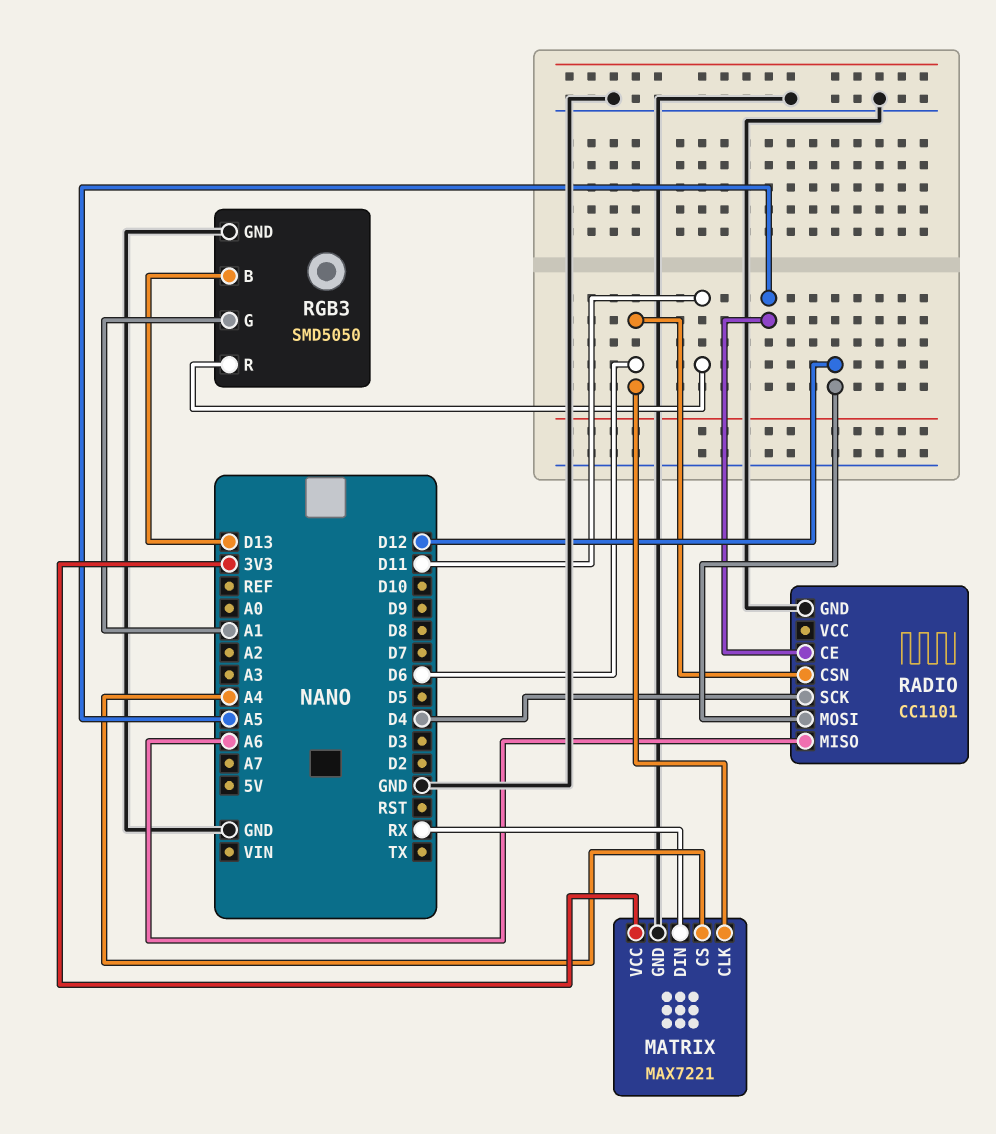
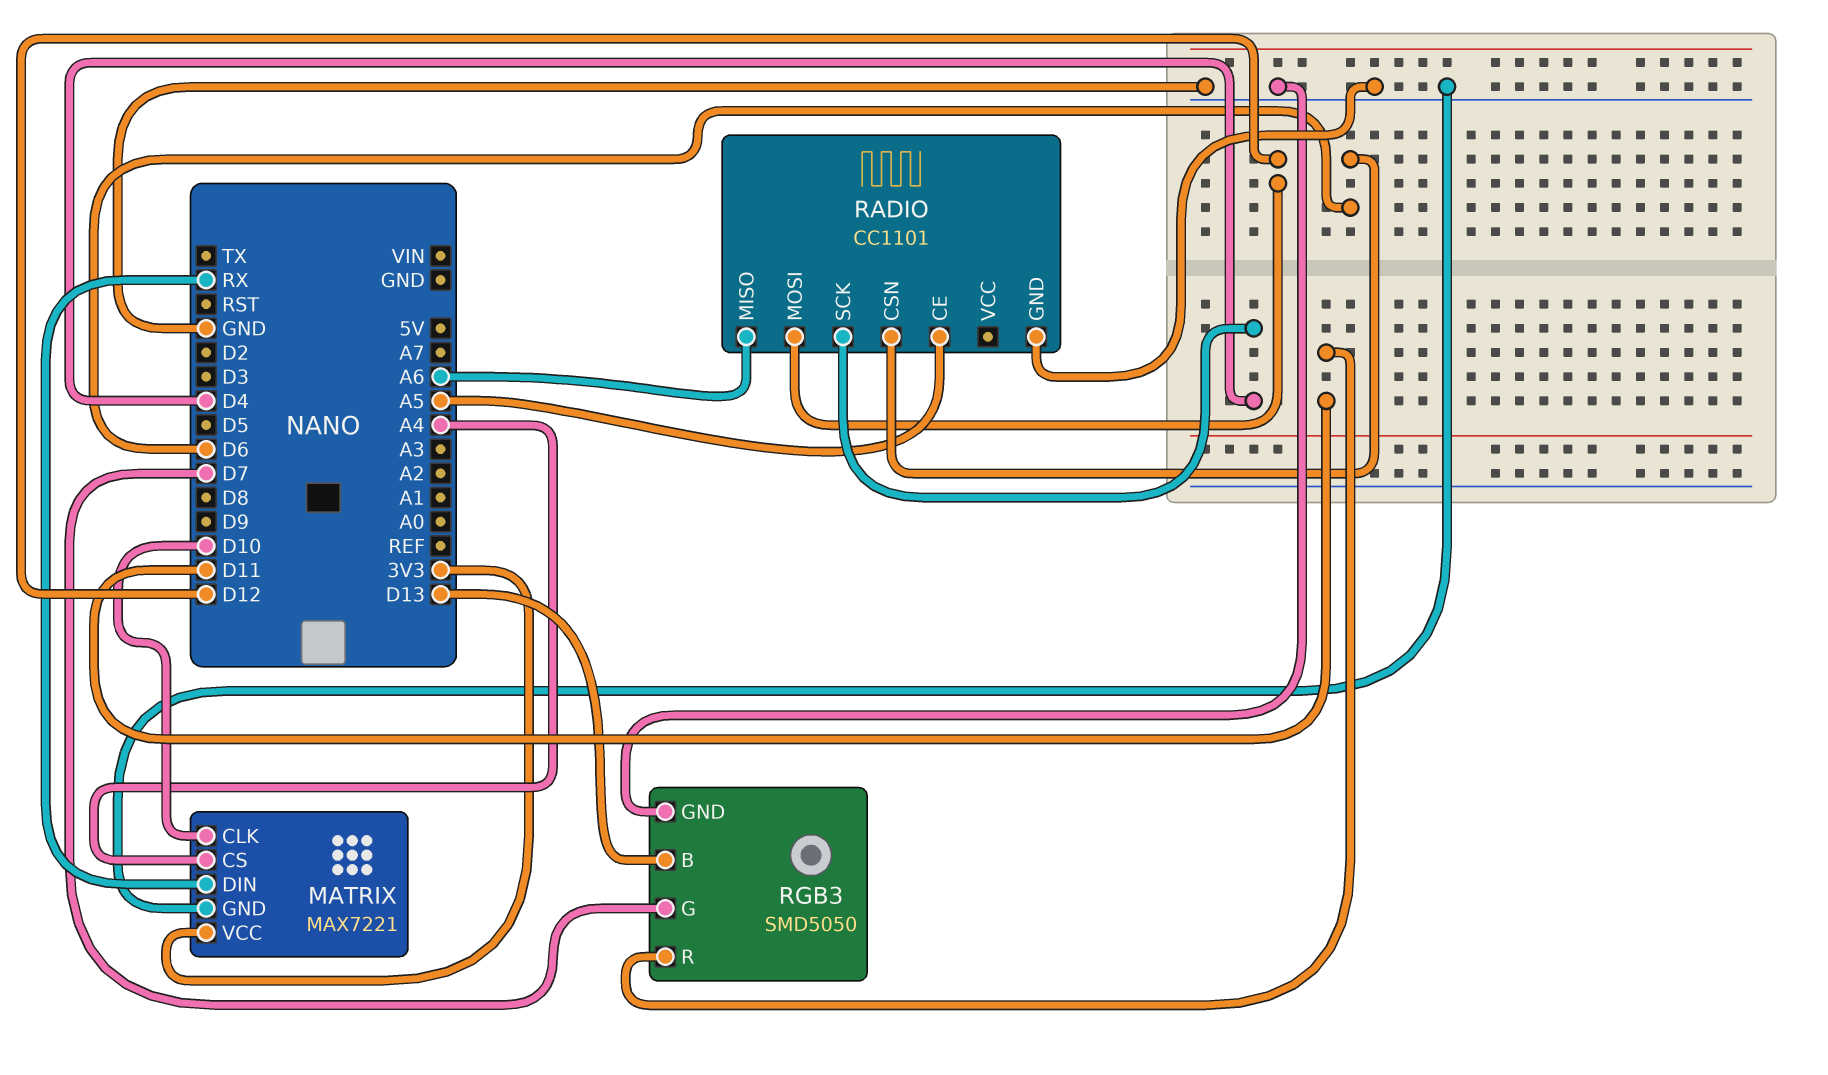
MATRIX pin CLK: D6 -> D10
RGB3 pin G: A1 -> D7

